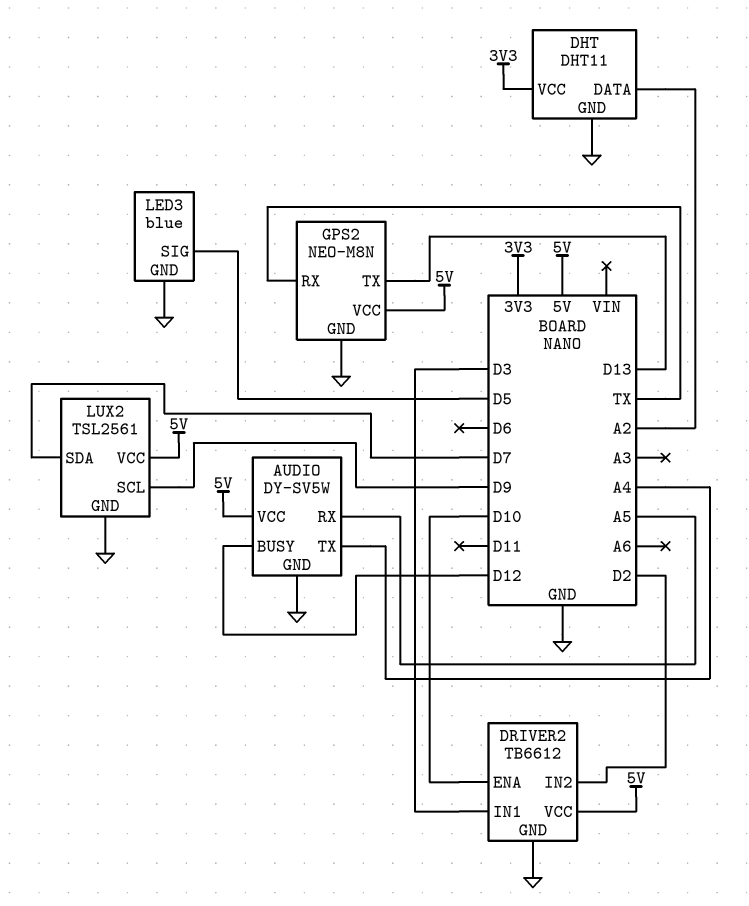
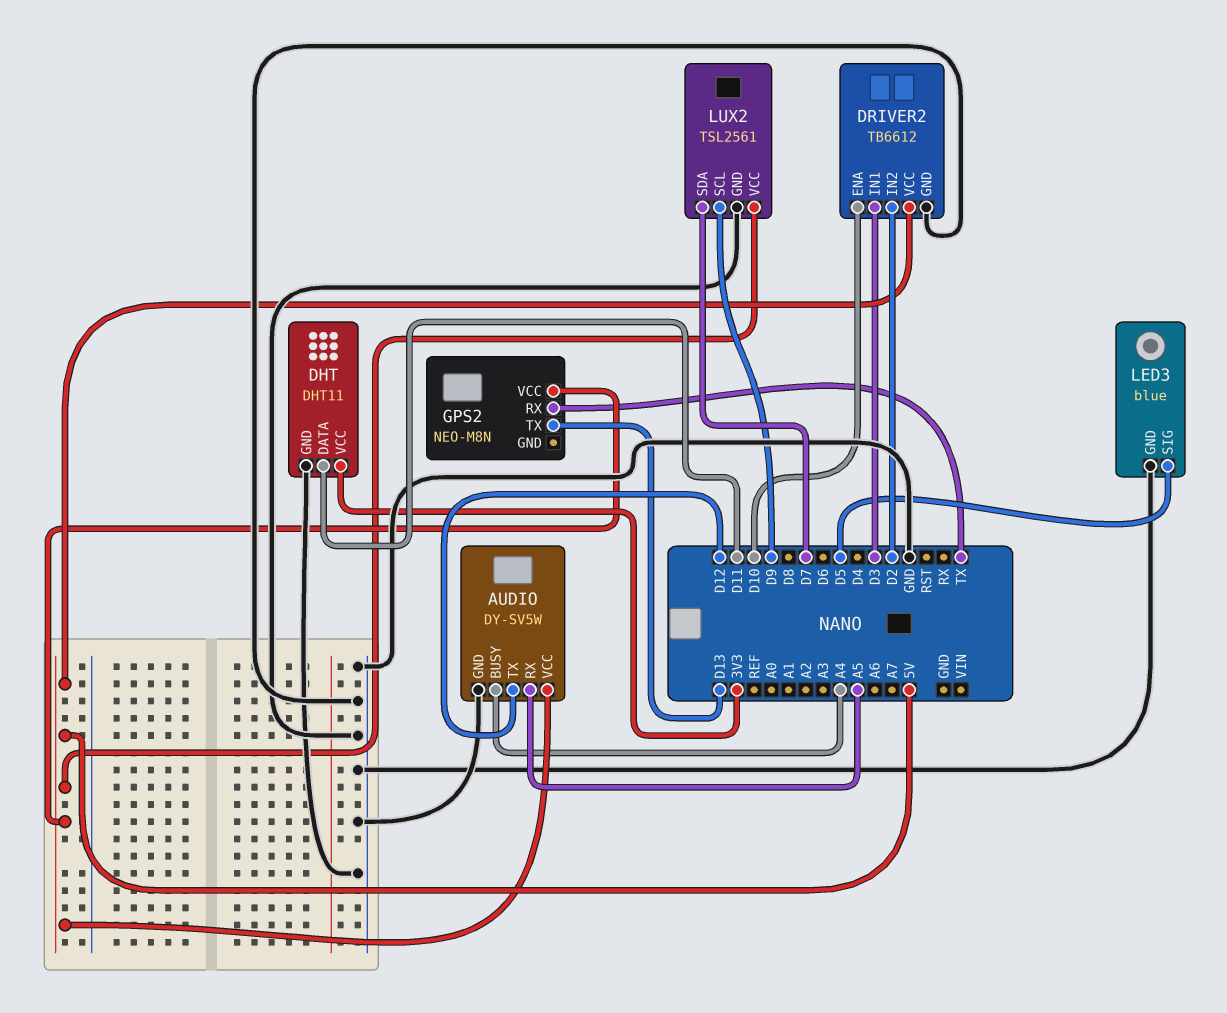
AUDIO pin BUSY: D12 -> A4
AUDIO pin TX: A4 -> D12
DHT pin DATA: A2 -> D11
GPS2 pin GND: GND -> none

